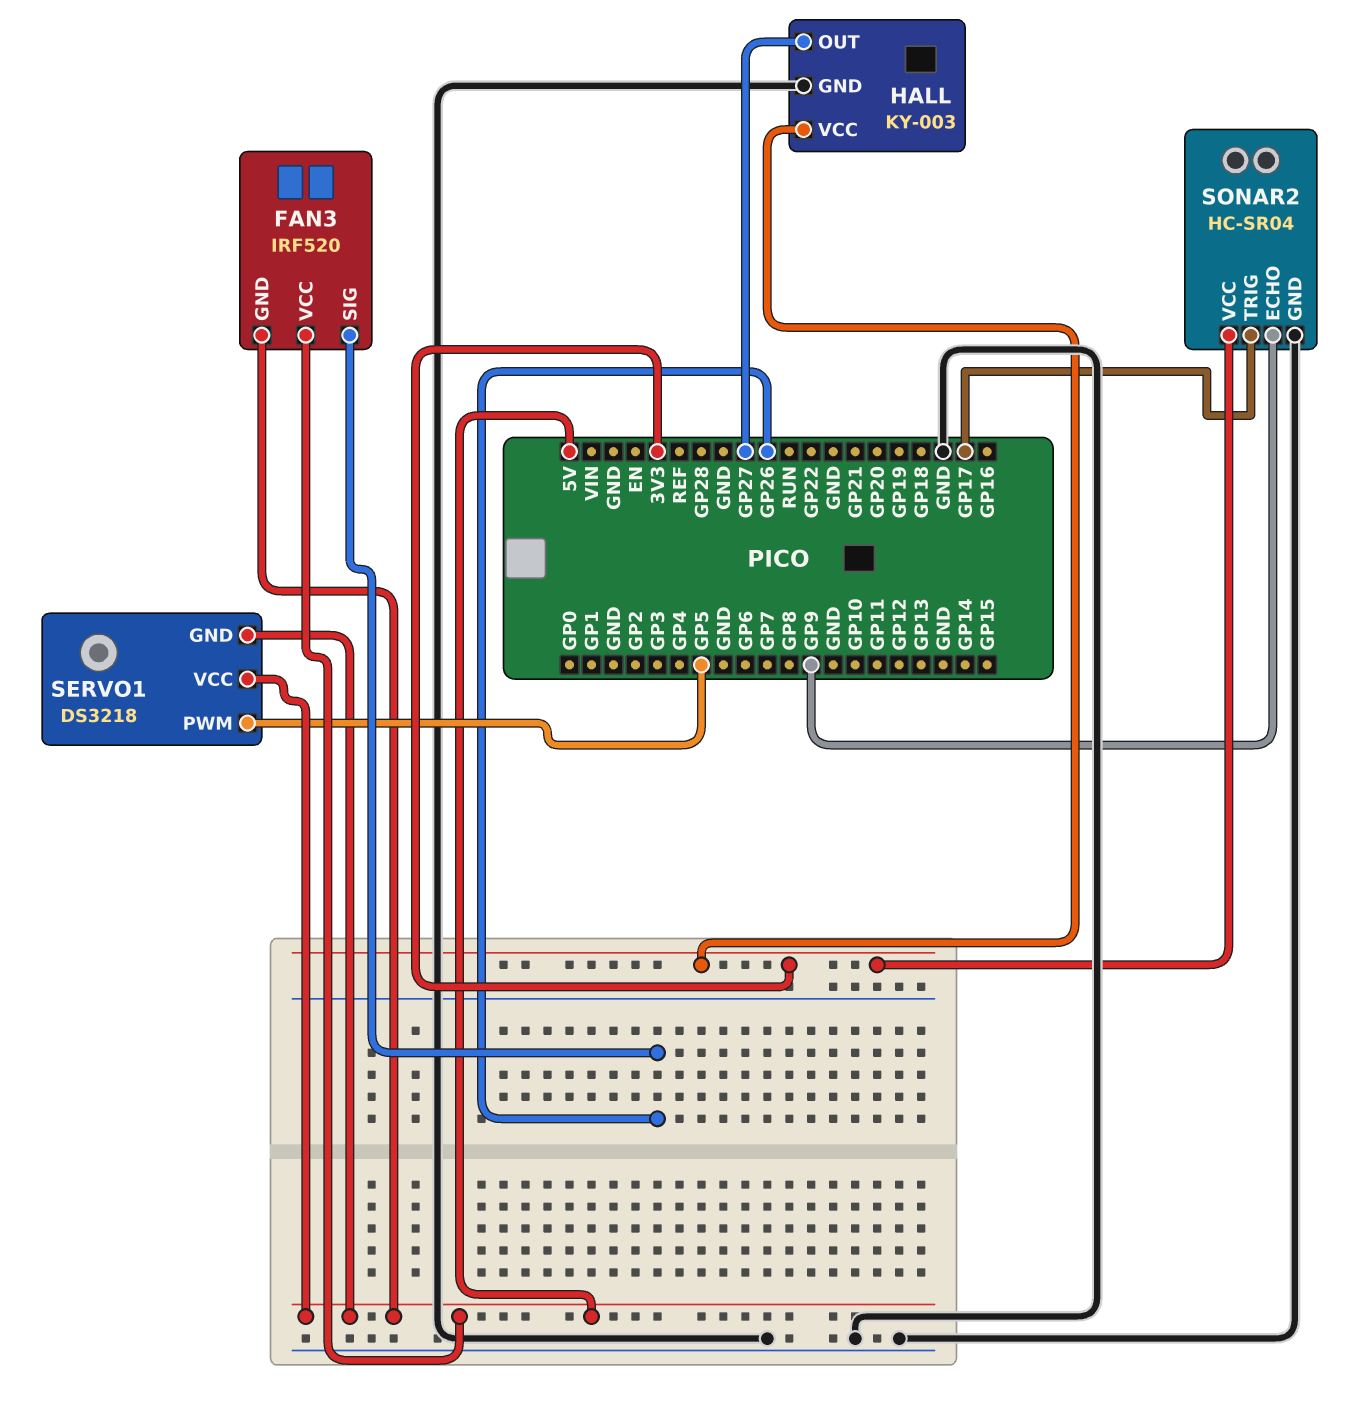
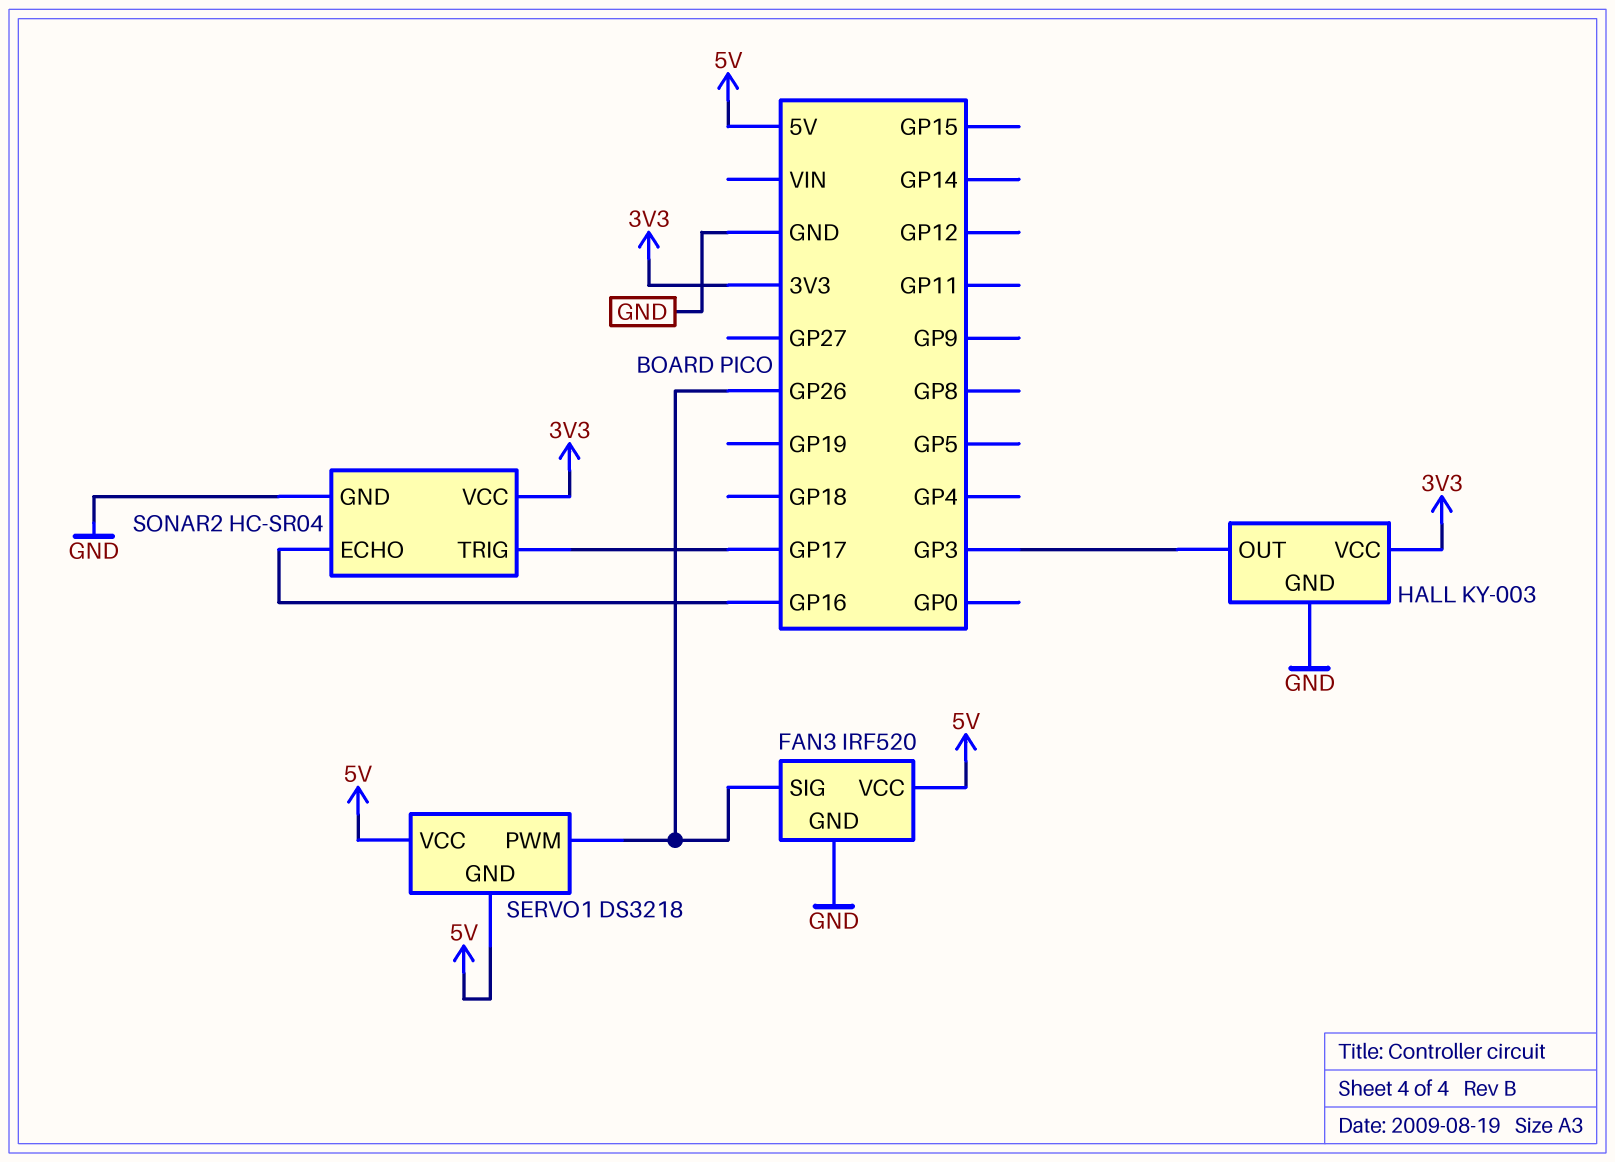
FAN3 pin GND: 5V -> GND
HALL pin OUT: GP27 -> GP3
SERVO1 pin PWM: GP5 -> GP26
SONAR2 pin ECHO: GP9 -> GP16

